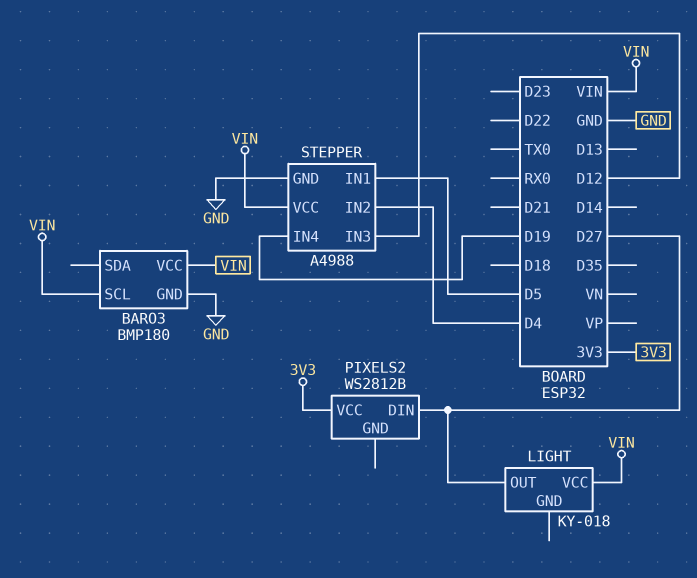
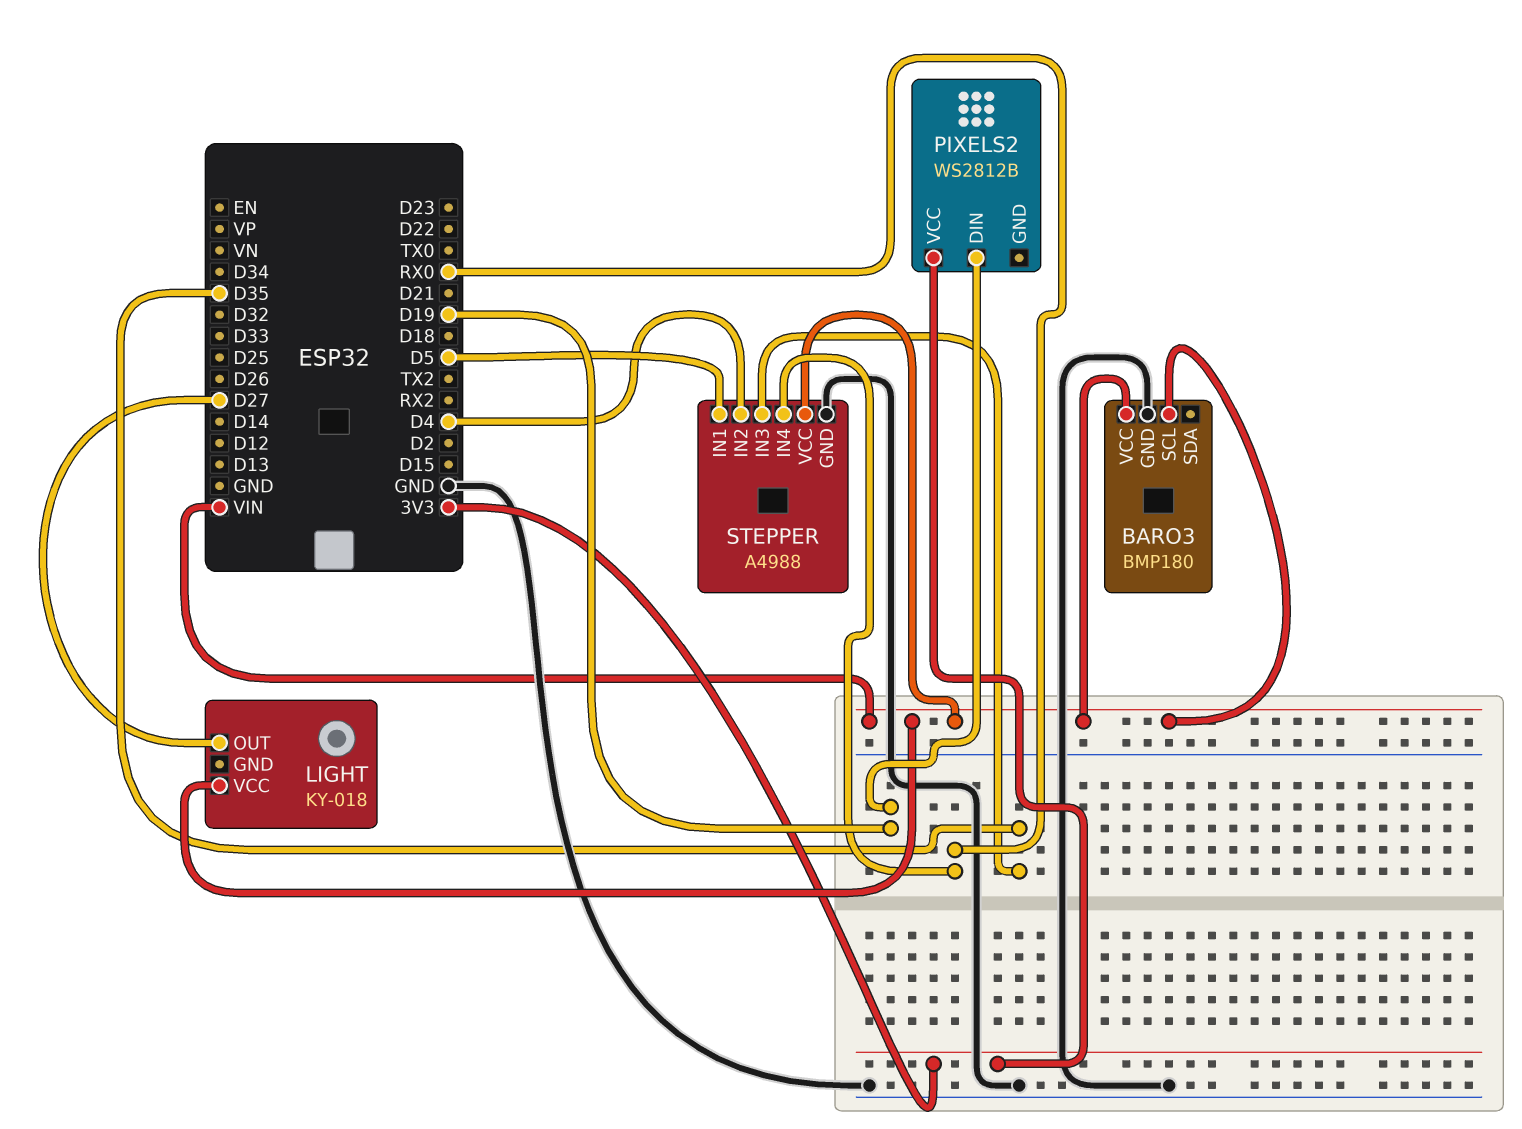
PIXELS2 pin DIN: D27 -> D19
STEPPER pin IN3: D12 -> D35
STEPPER pin IN4: D19 -> RX0

